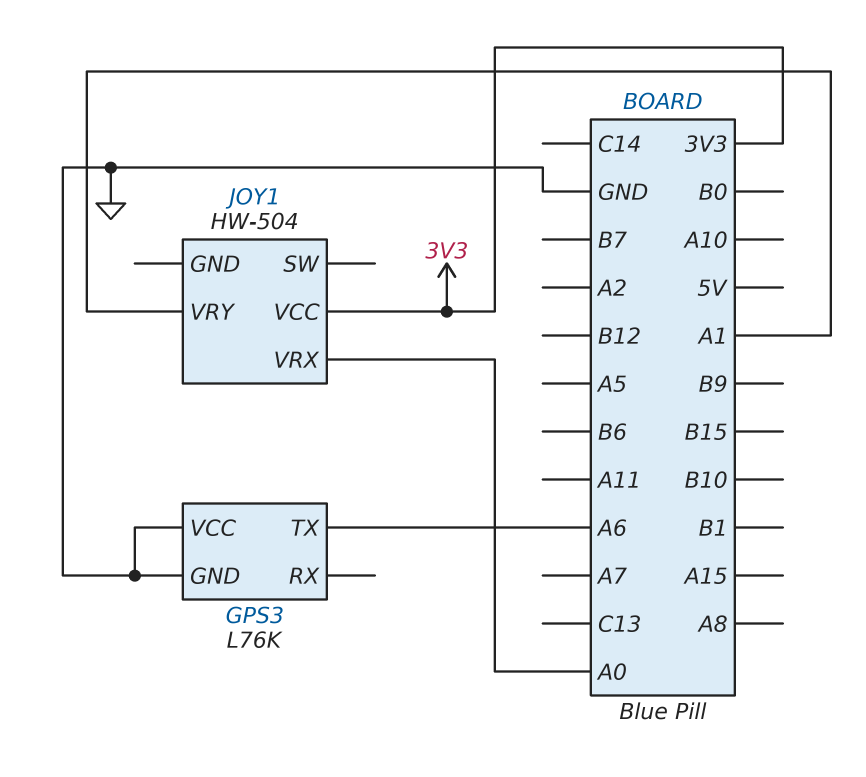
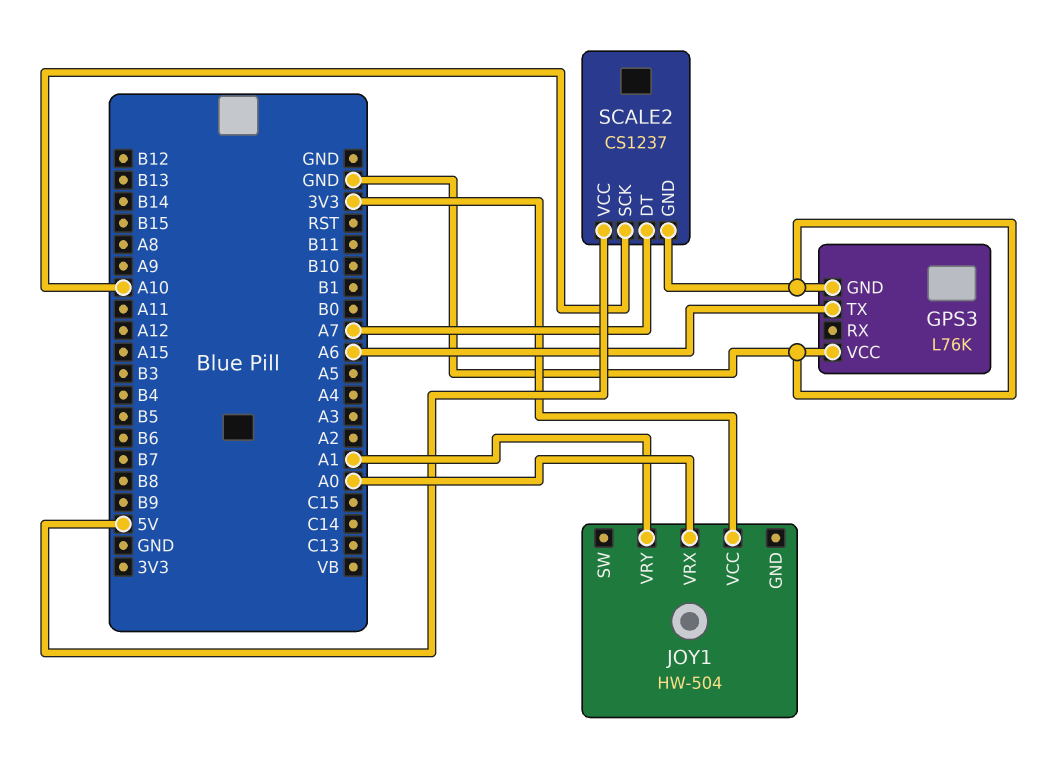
SCALE2: none -> CS1237
SCALE2 pin DT: none -> A7
SCALE2 pin GND: none -> GND
SCALE2 pin SCK: none -> A10
SCALE2 pin VCC: none -> 5V

